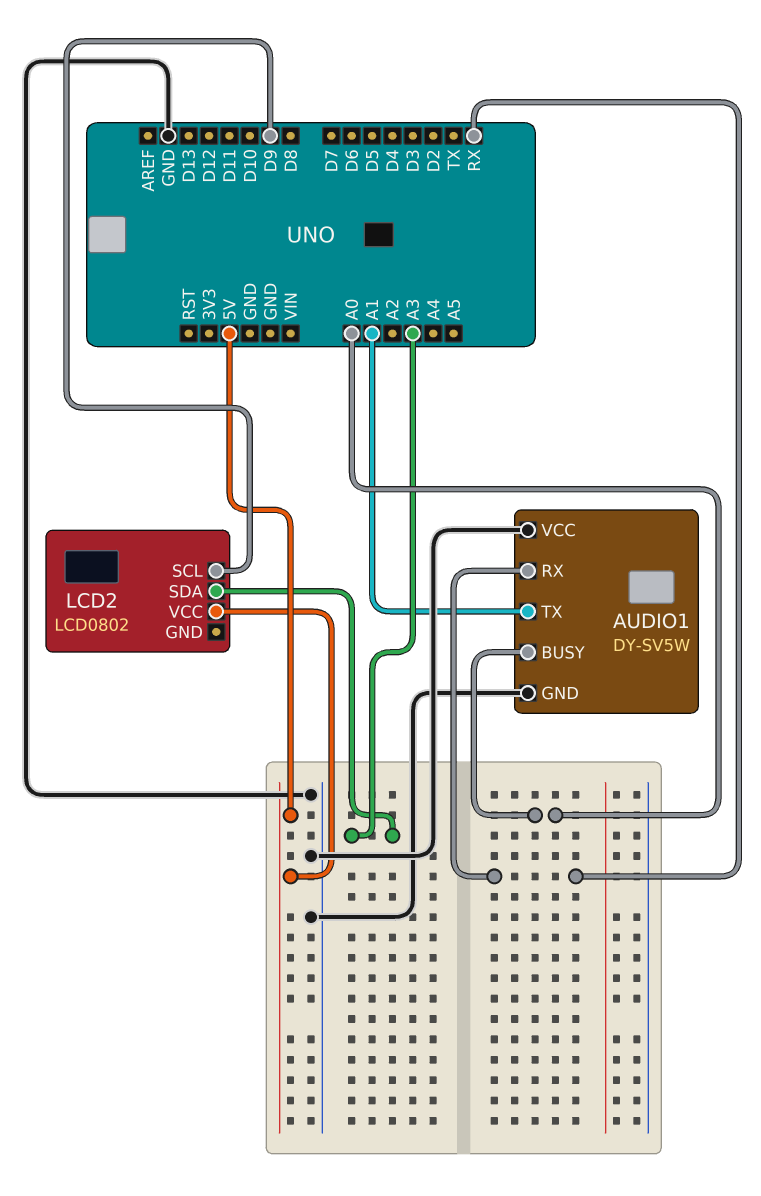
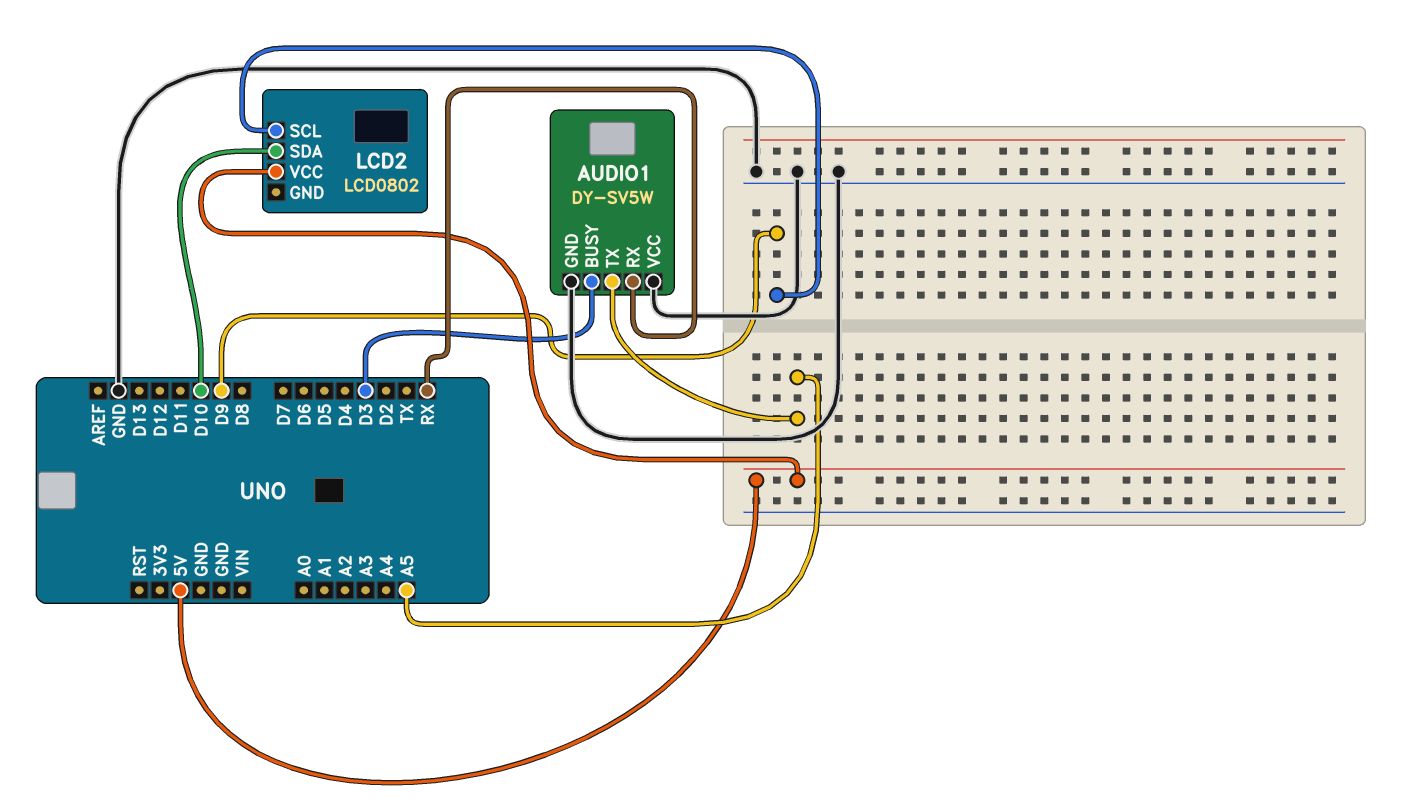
AUDIO1 pin BUSY: A0 -> D3
AUDIO1 pin TX: A1 -> A5
LCD2 pin SDA: A3 -> D10

